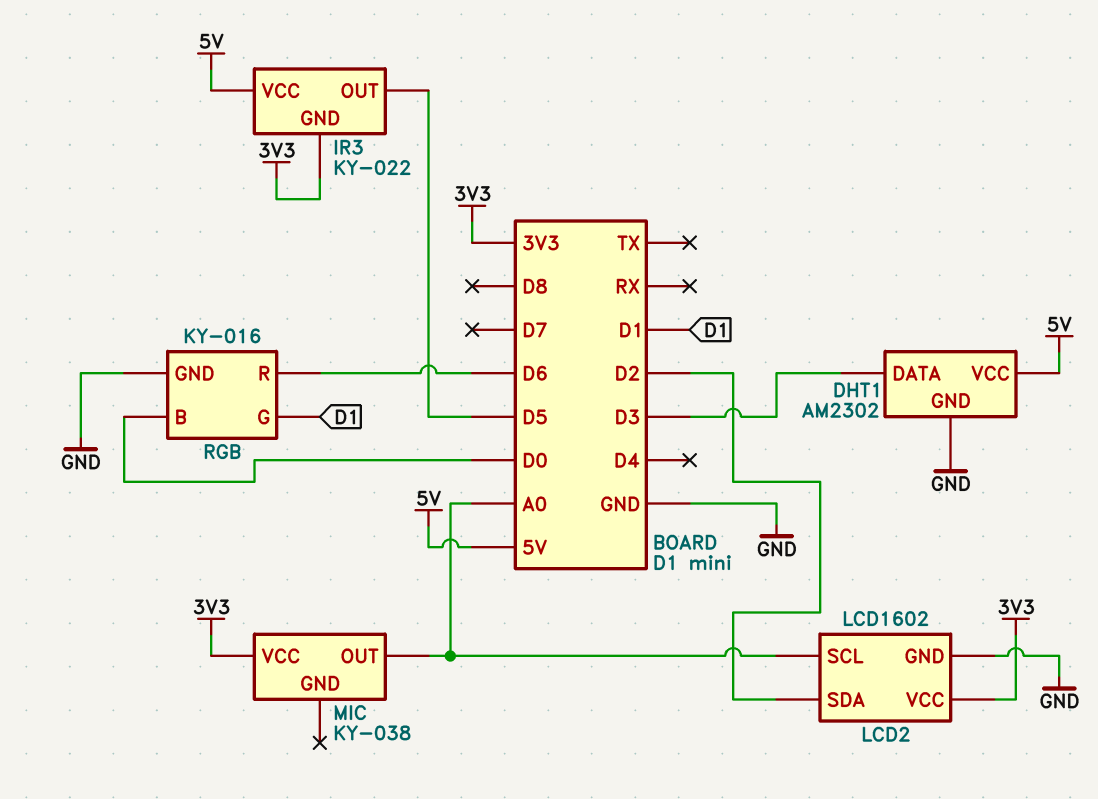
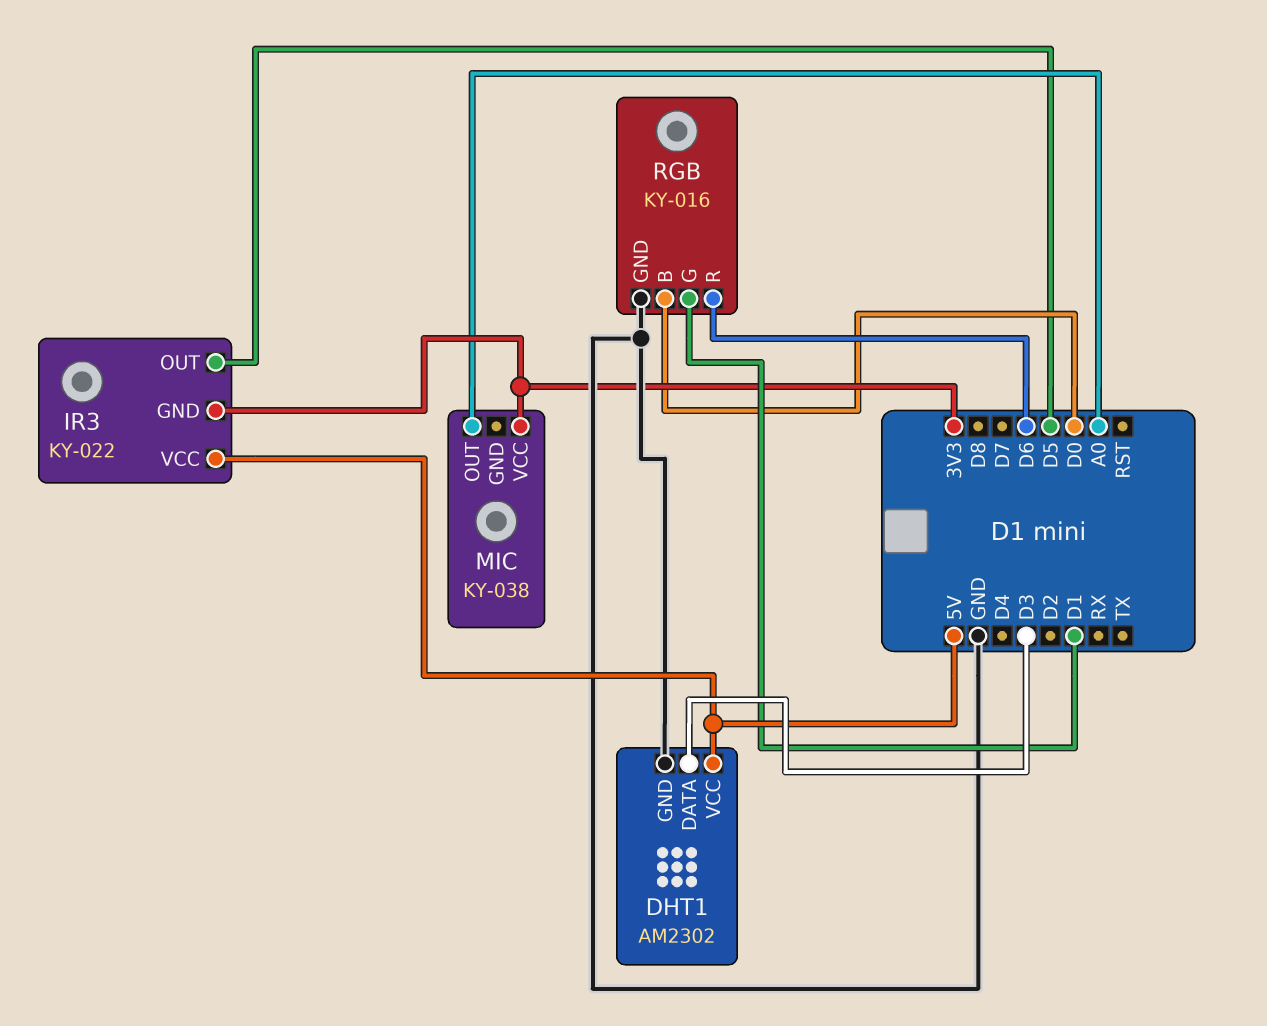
LCD2: LCD1602 -> none
LCD2 pin GND: GND -> none
LCD2 pin SCL: A0 -> none
LCD2 pin SDA: D2 -> none
LCD2 pin VCC: 3V3 -> none

